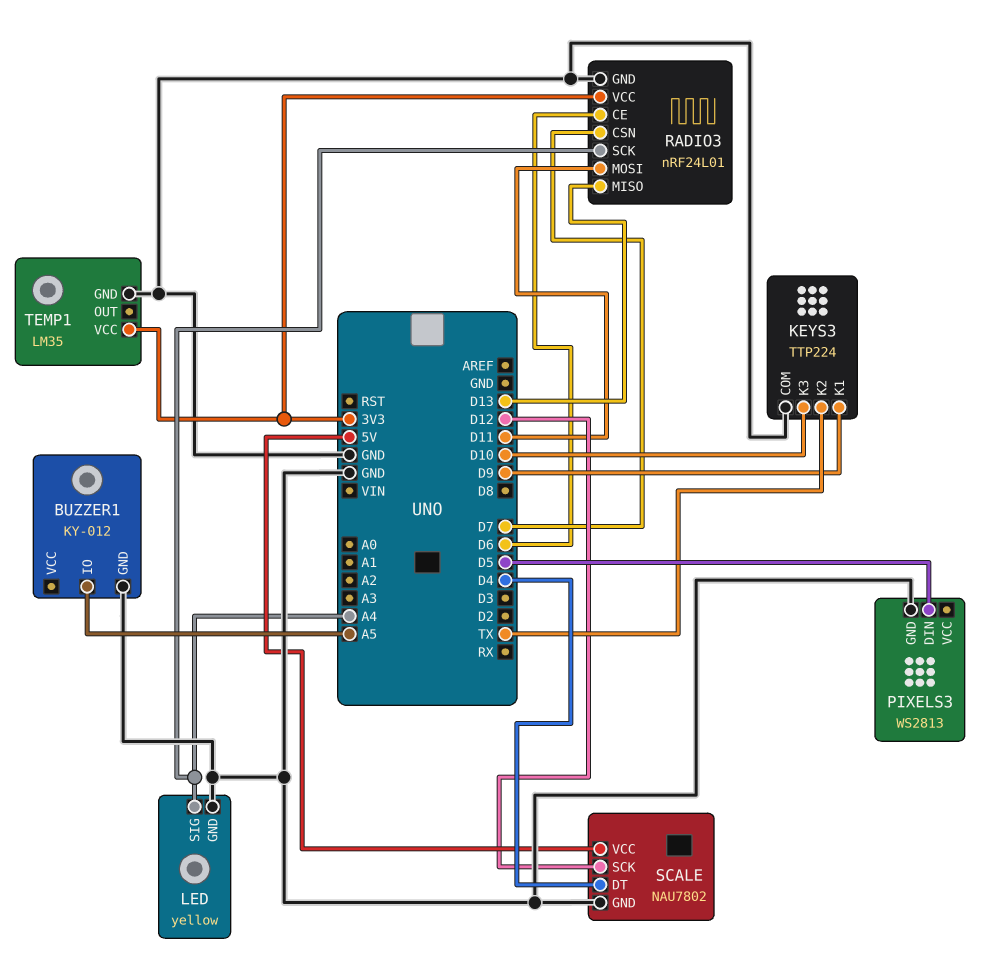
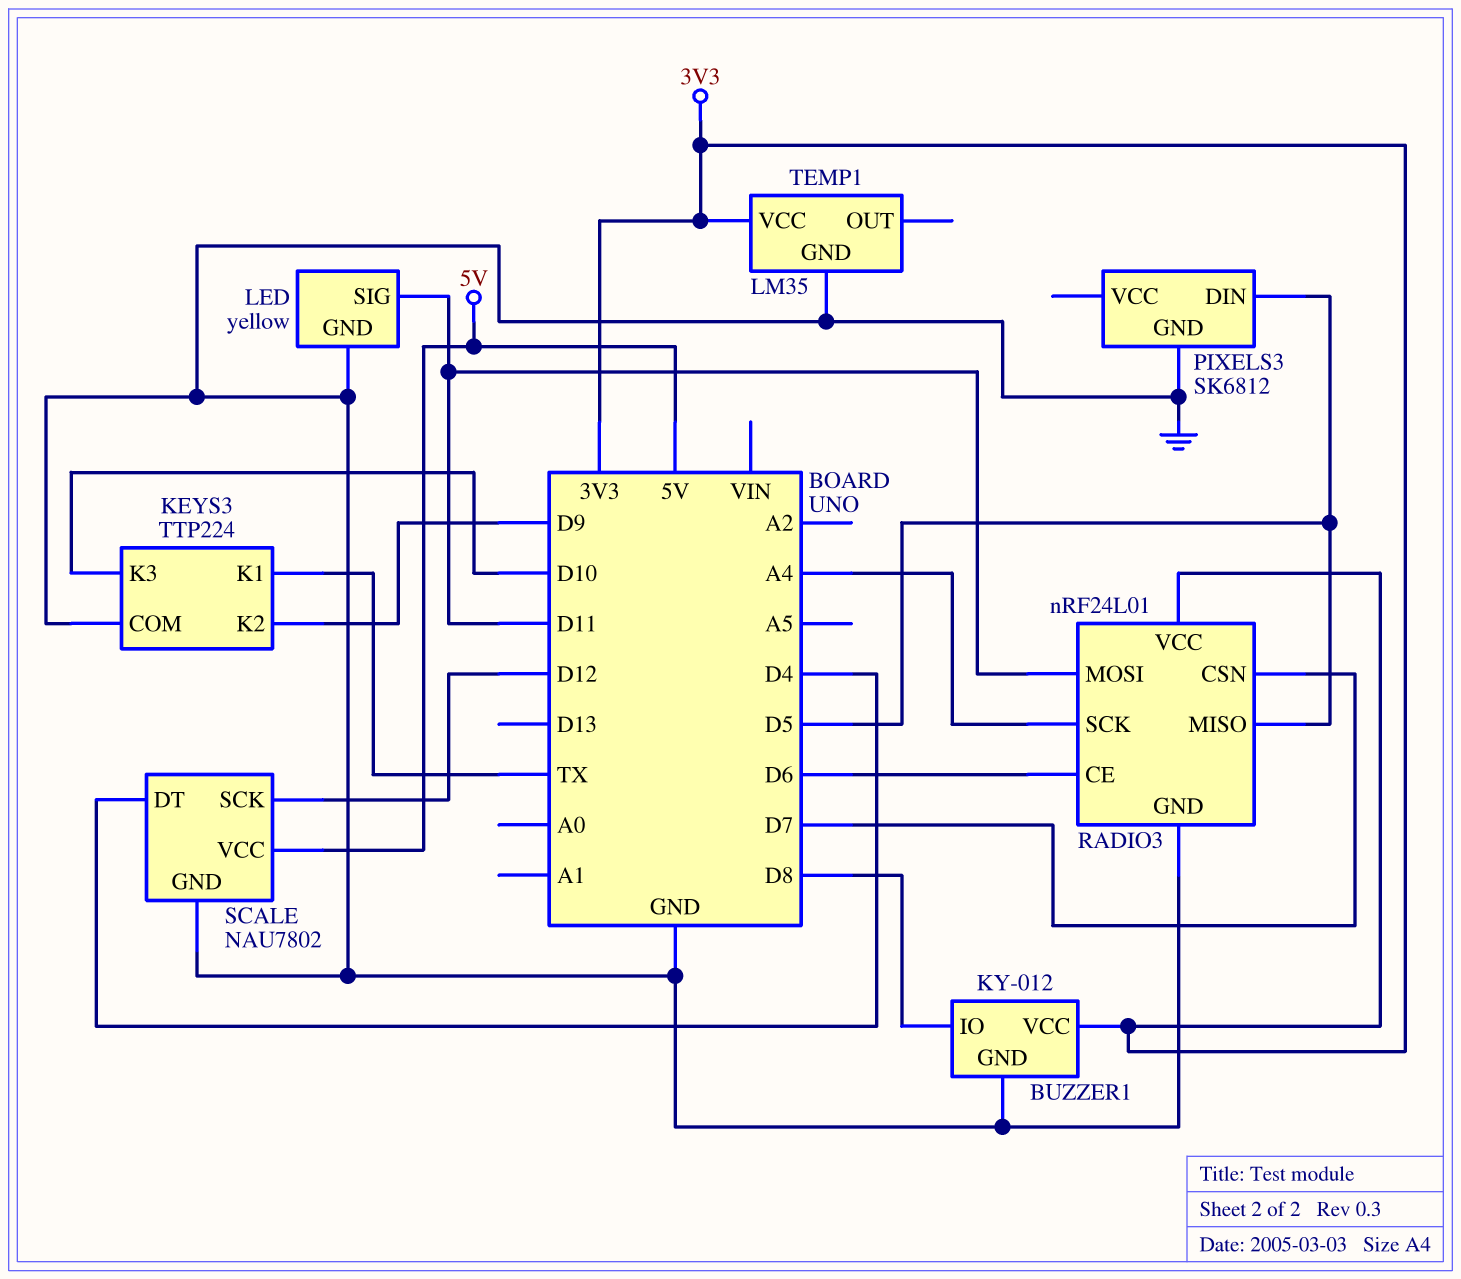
BUZZER1 pin IO: A5 -> D8
BUZZER1 pin VCC: none -> 3V3
KEYS3 pin K1: D9 -> TX
KEYS3 pin K2: TX -> D9
LED pin SIG: A4 -> D11
PIXELS3: WS2813 -> SK6812
RADIO3 pin MISO: D13 -> D5

